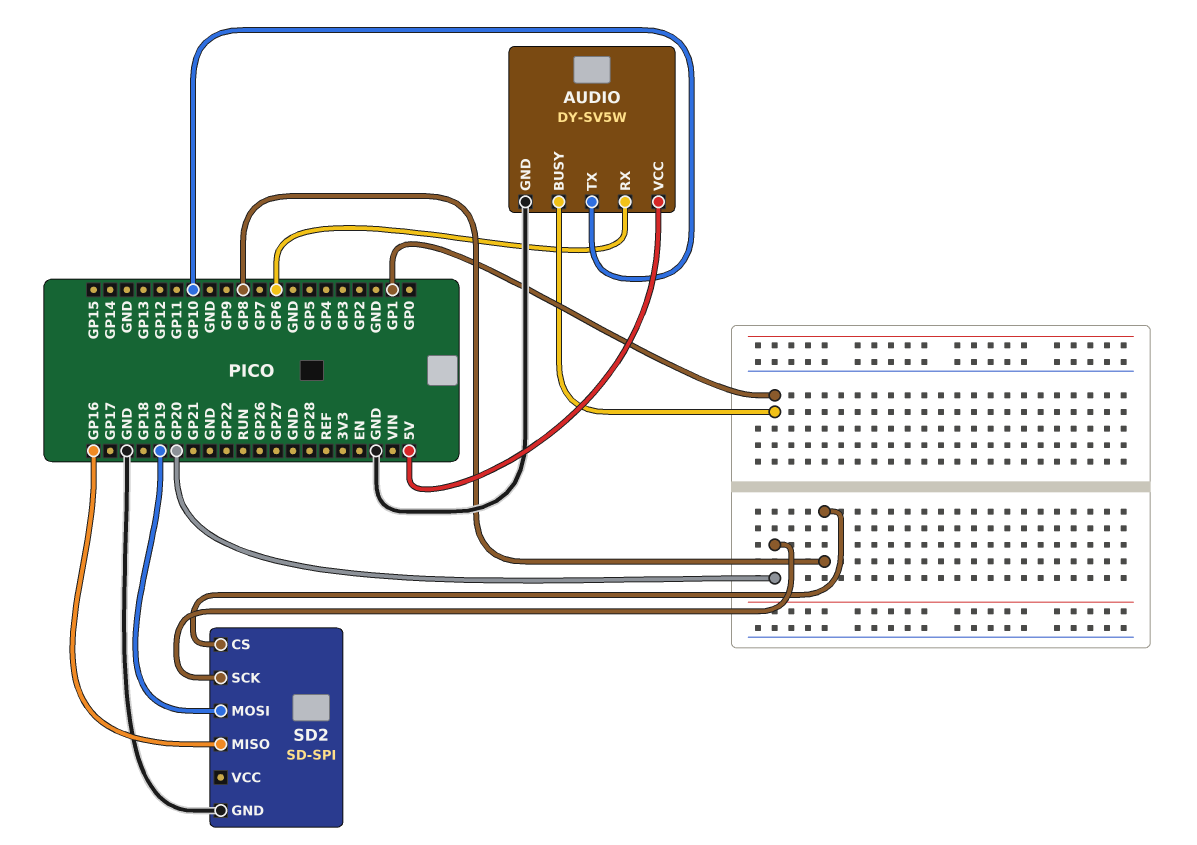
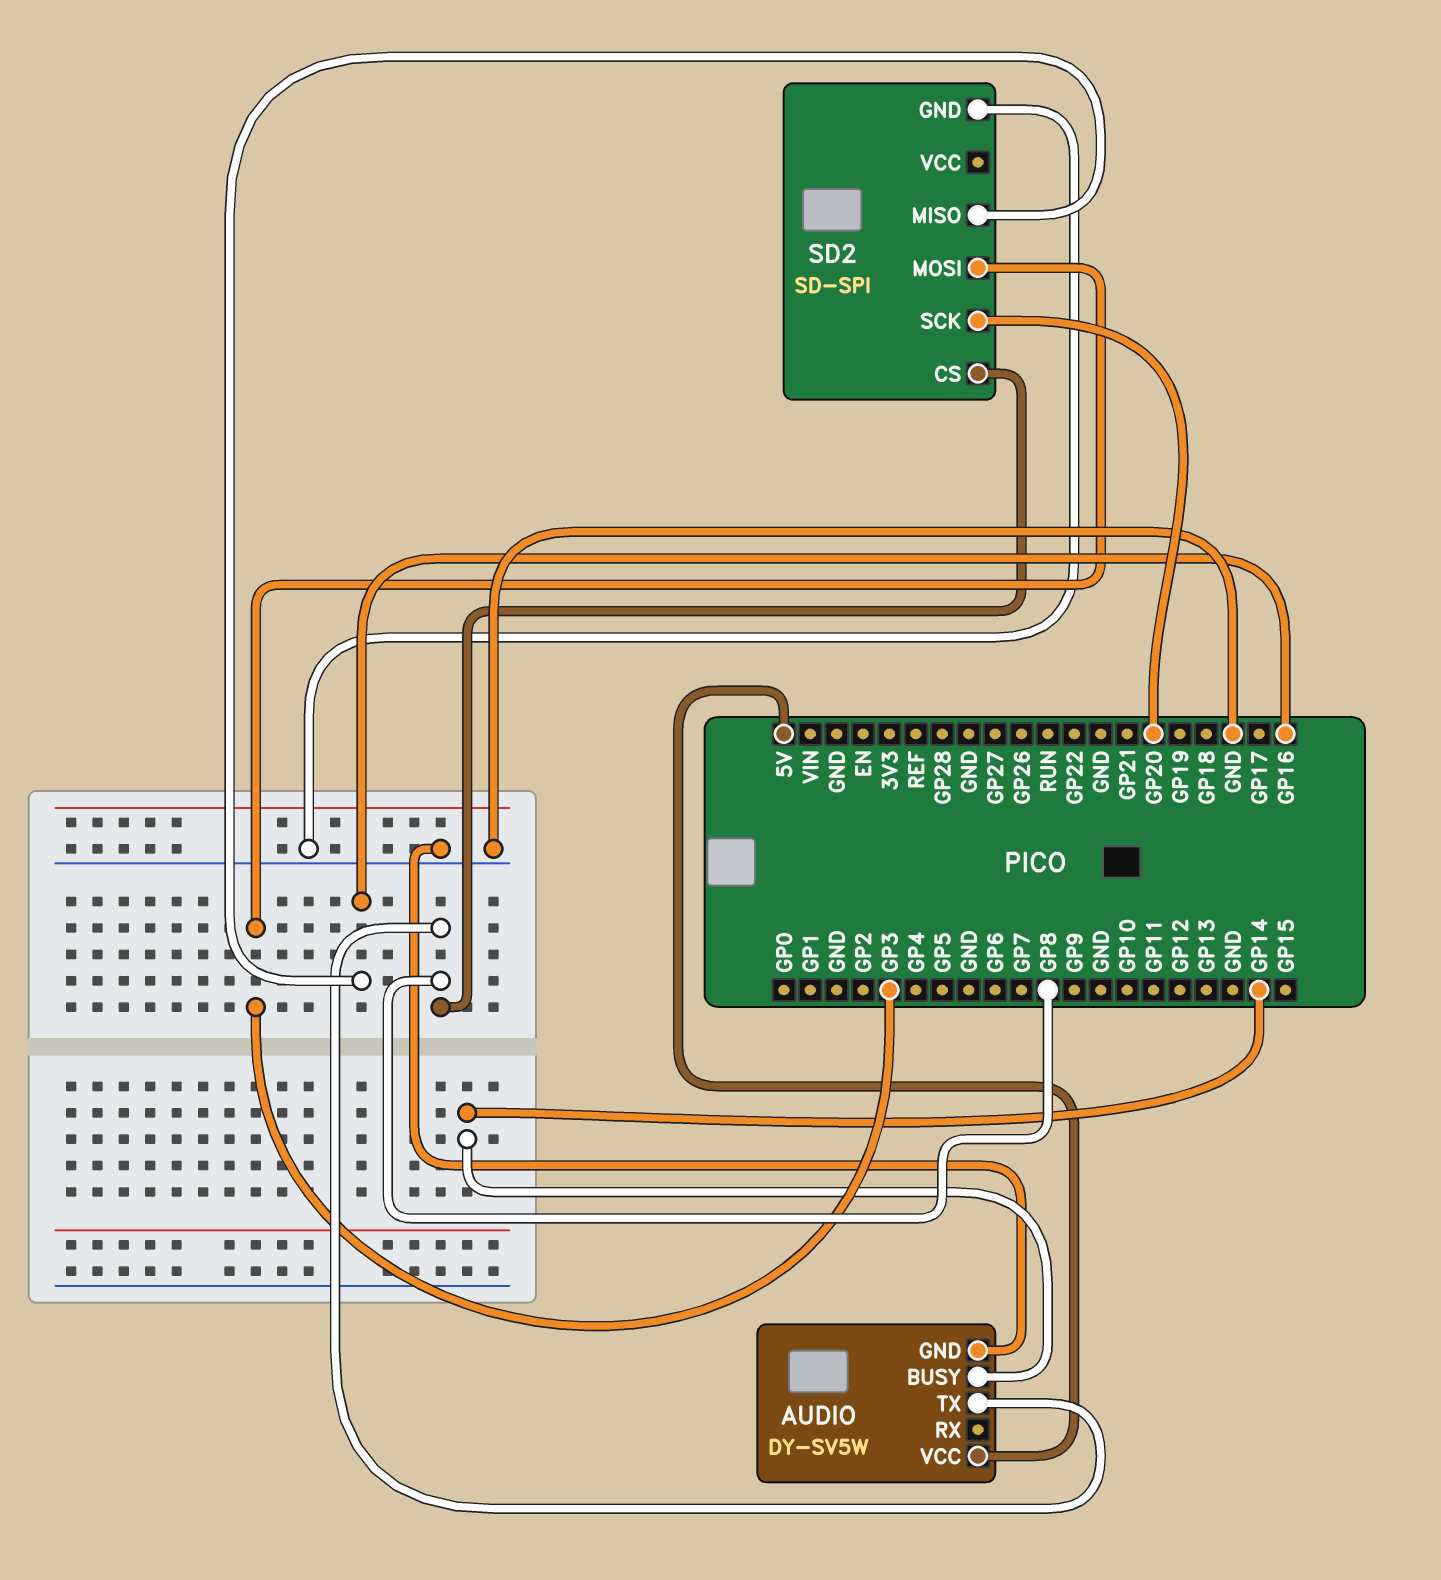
AUDIO pin BUSY: GP1 -> GP14
AUDIO pin RX: GP6 -> none
AUDIO pin TX: GP10 -> GP8
SD2 pin MOSI: GP19 -> GP3

